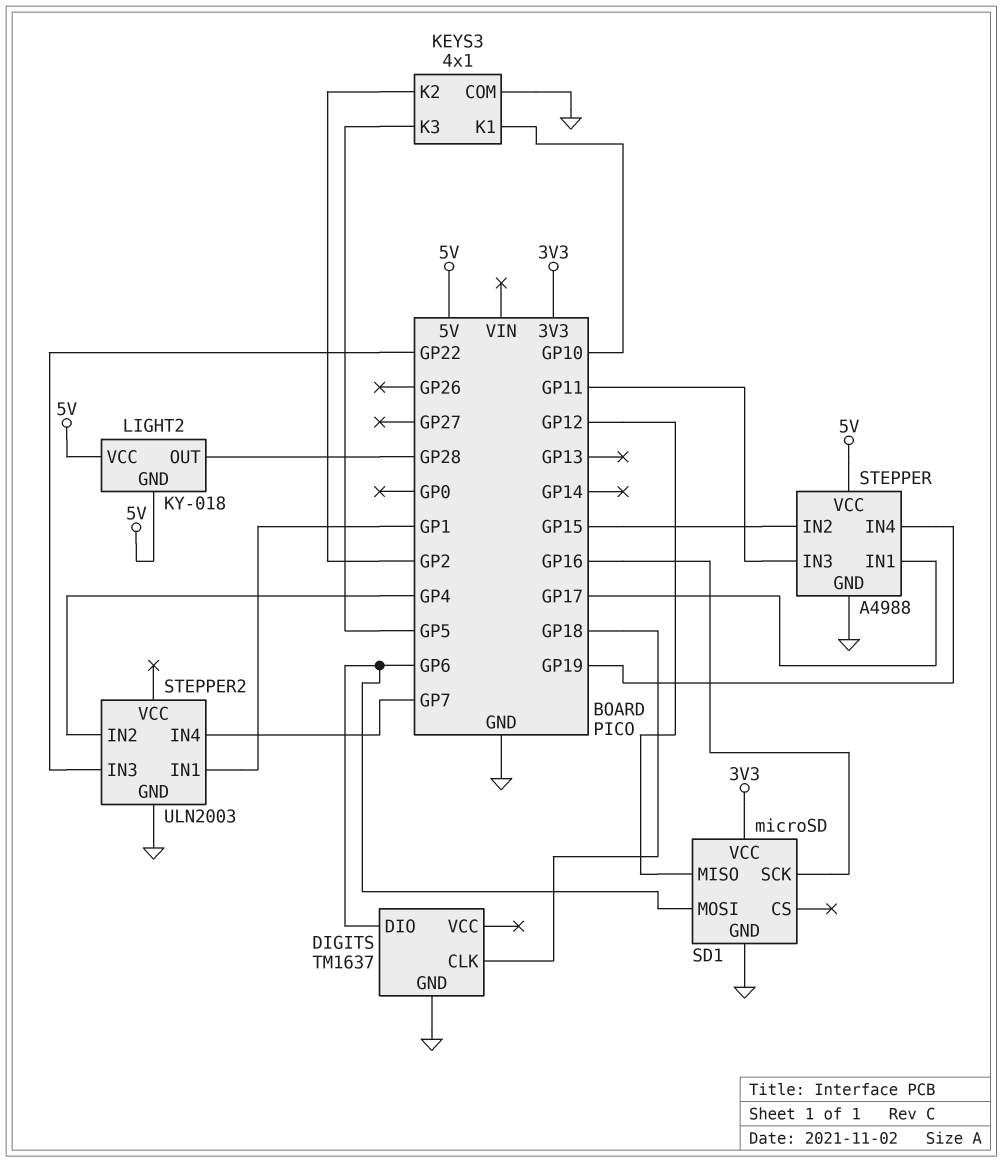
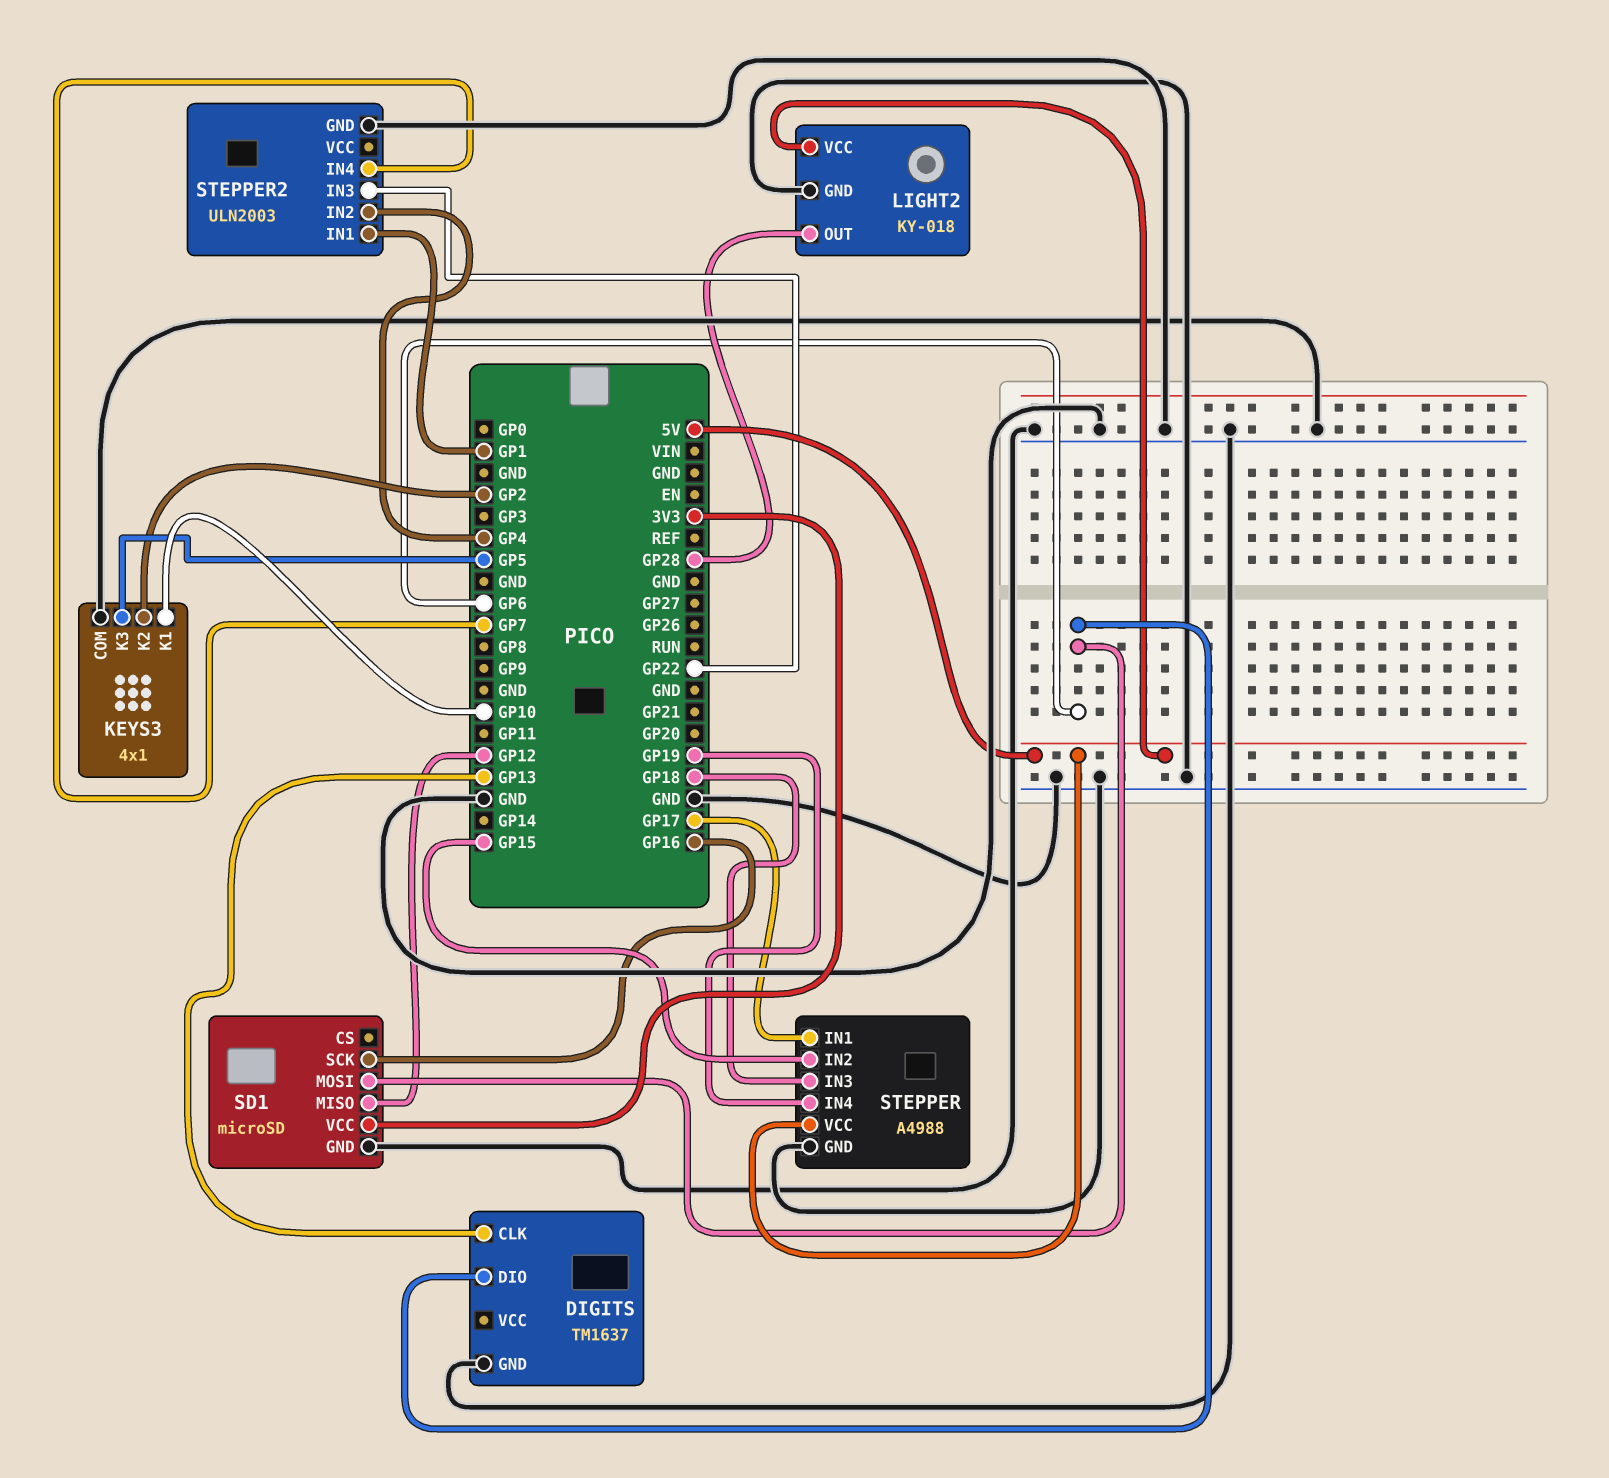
DIGITS pin CLK: GP18 -> GP13
LIGHT2 pin GND: 5V -> GND
STEPPER pin IN3: GP11 -> GP18

